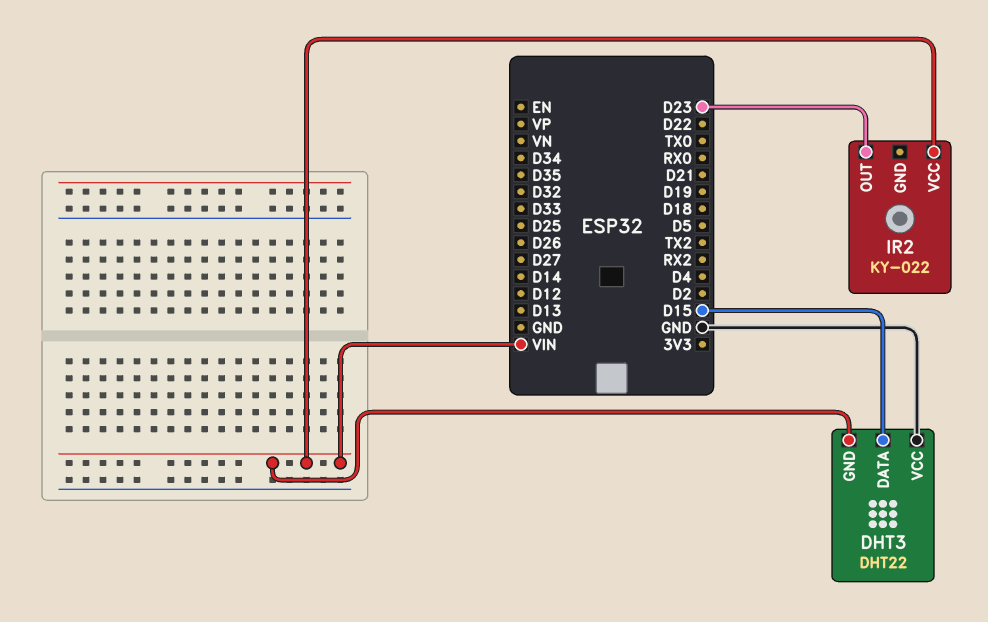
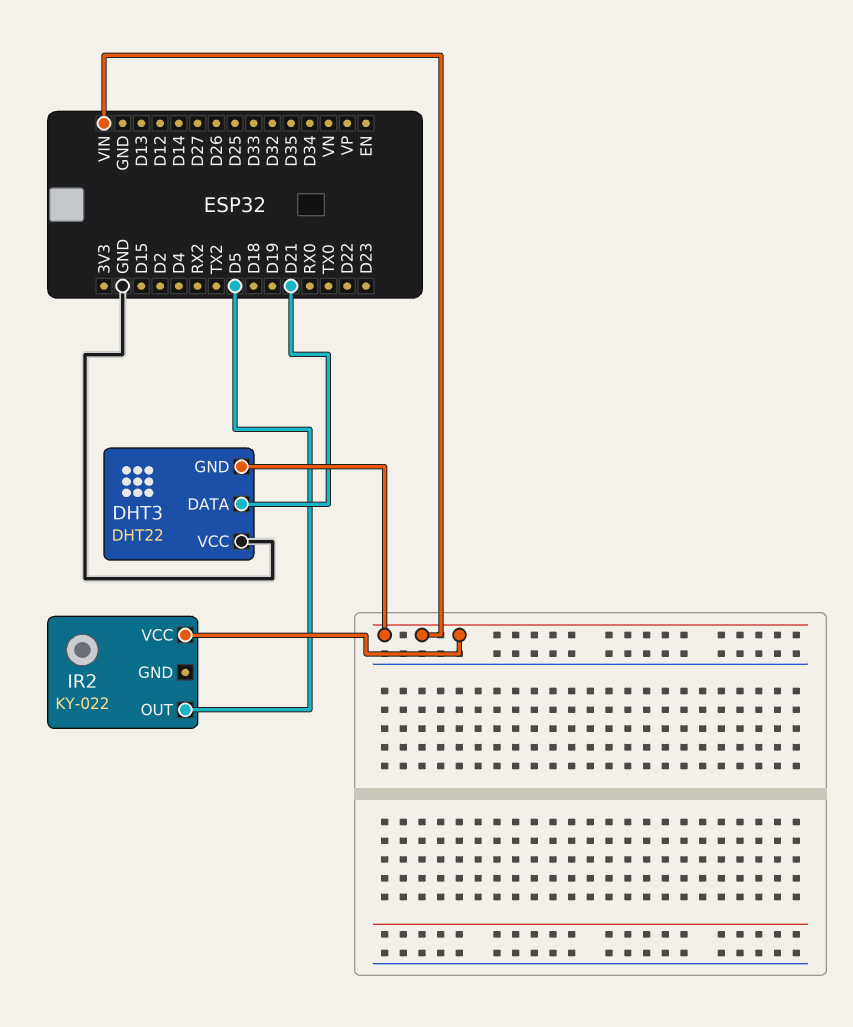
DHT3 pin DATA: D15 -> D21
IR2 pin OUT: D23 -> D5

